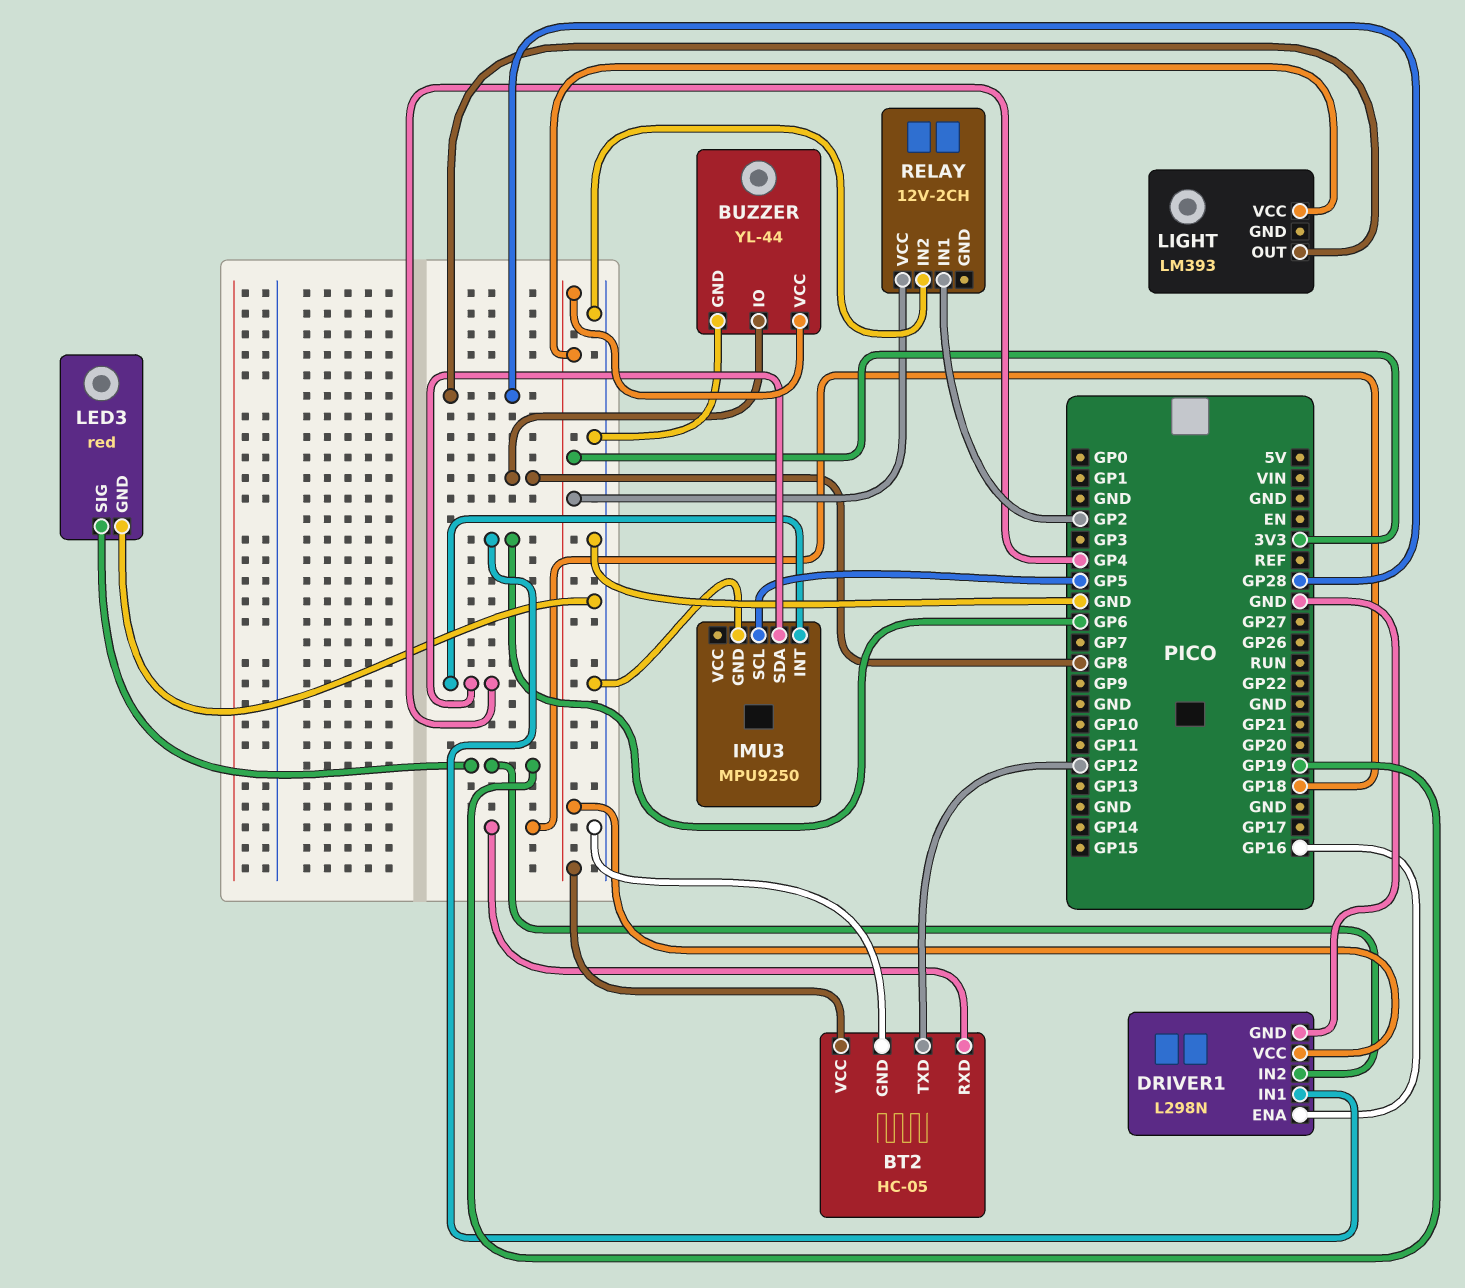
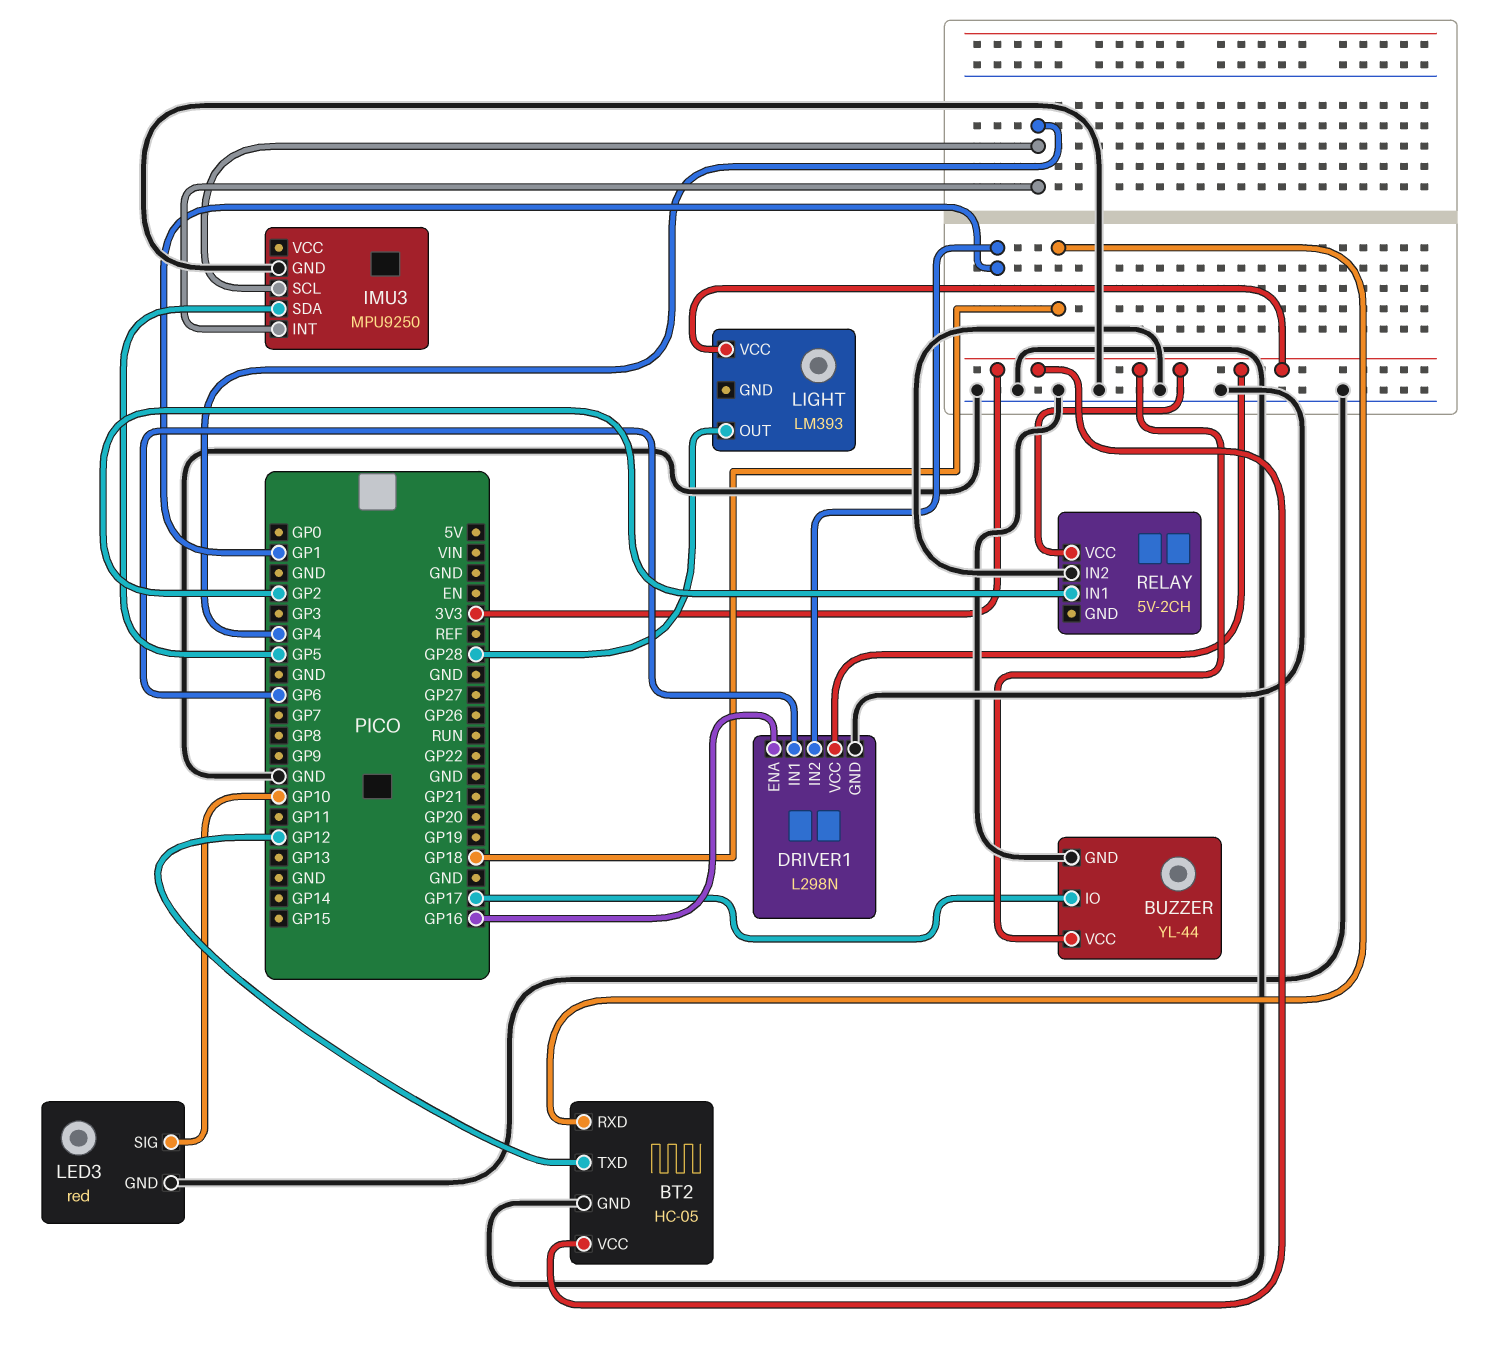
BUZZER pin IO: GP8 -> GP17
DRIVER1 pin IN2: GP19 -> GP1
IMU3 pin SCL: GP5 -> GP4
IMU3 pin SDA: GP4 -> GP5
LED3 pin SIG: GP19 -> GP10
RELAY: 12V-2CH -> 5V-2CH

